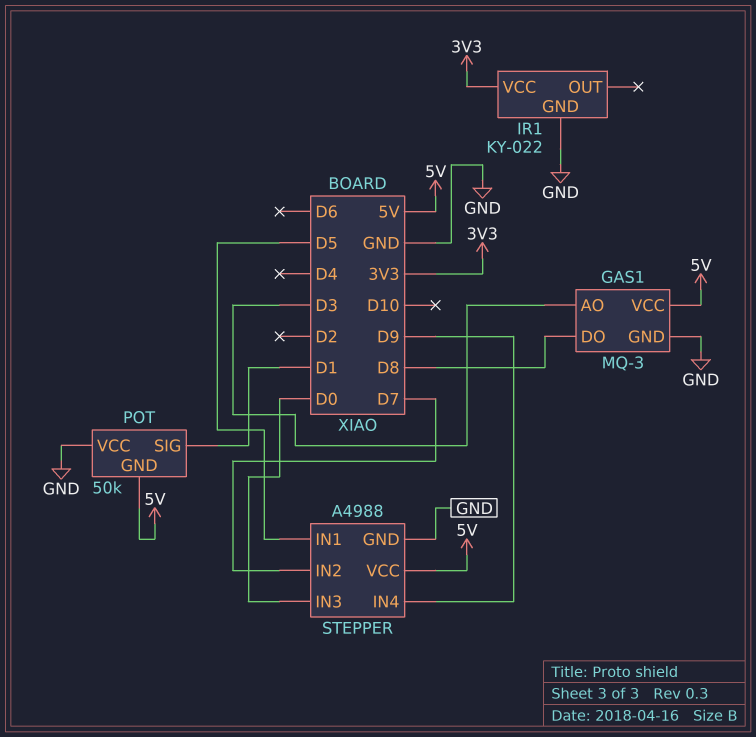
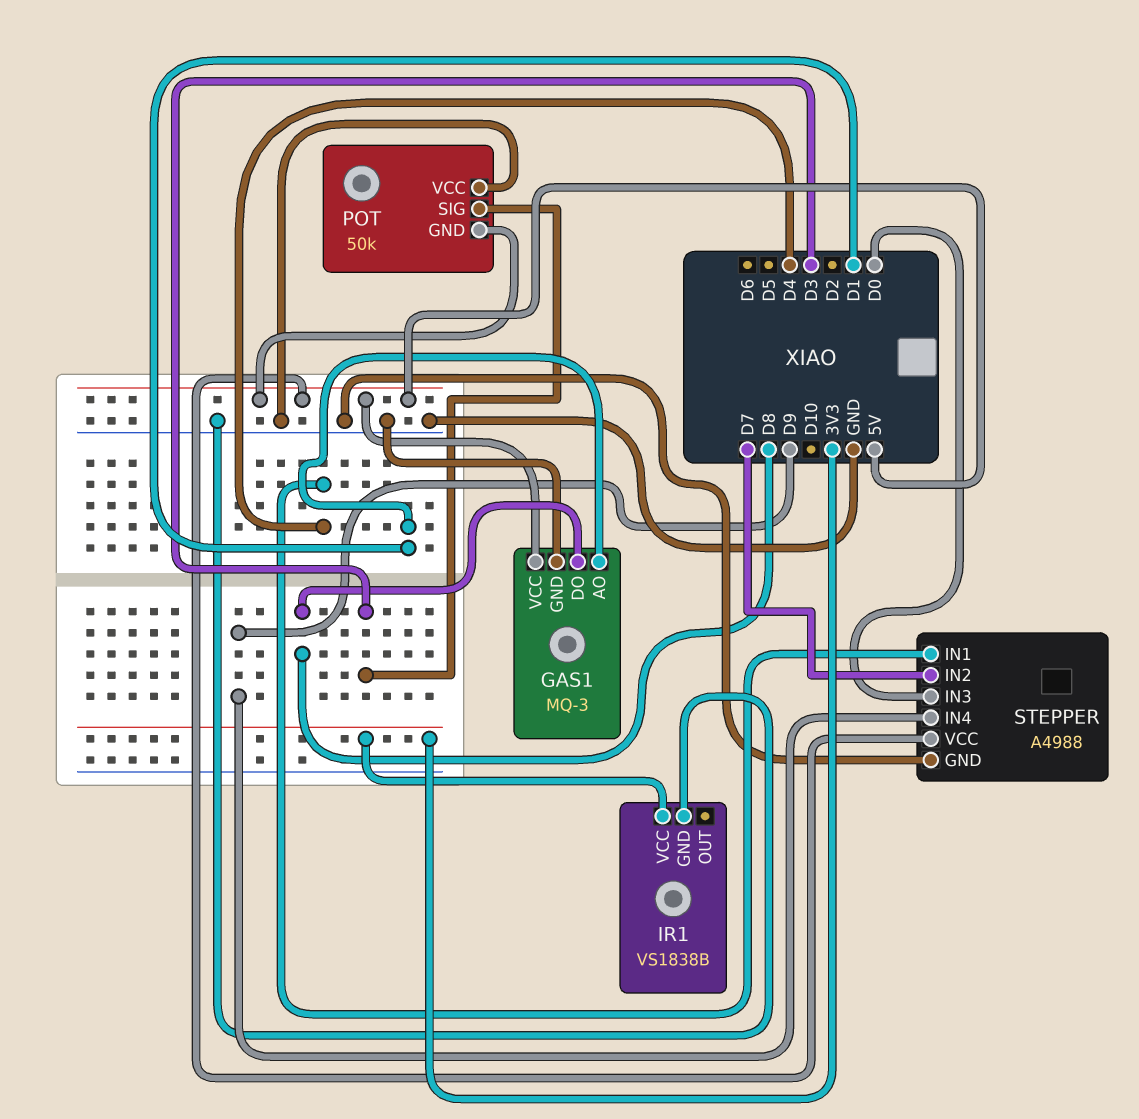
GAS1 pin AO: D3 -> D1
IR1: KY-022 -> VS1838B
POT pin SIG: D1 -> D3
STEPPER pin IN1: D5 -> D4

